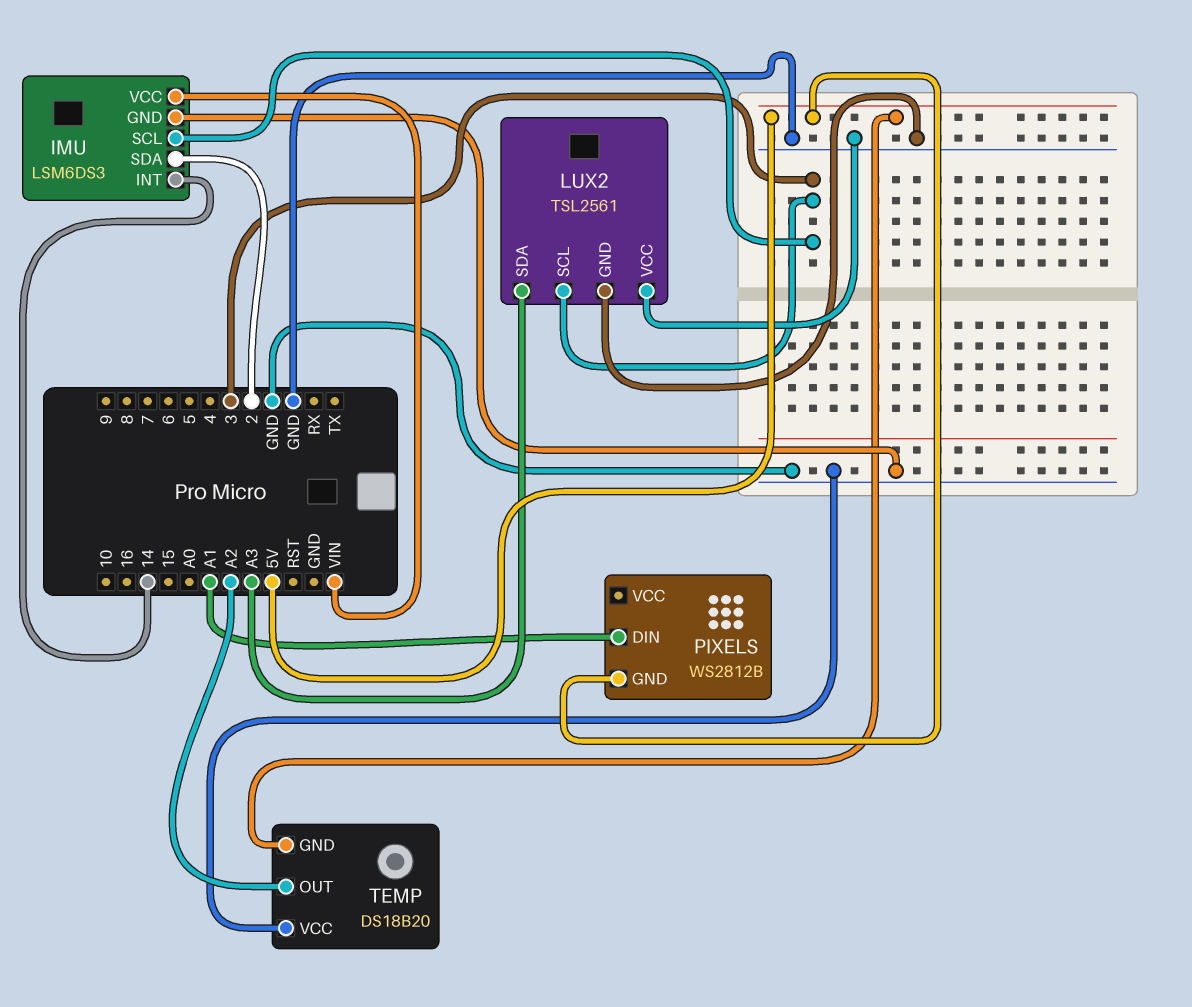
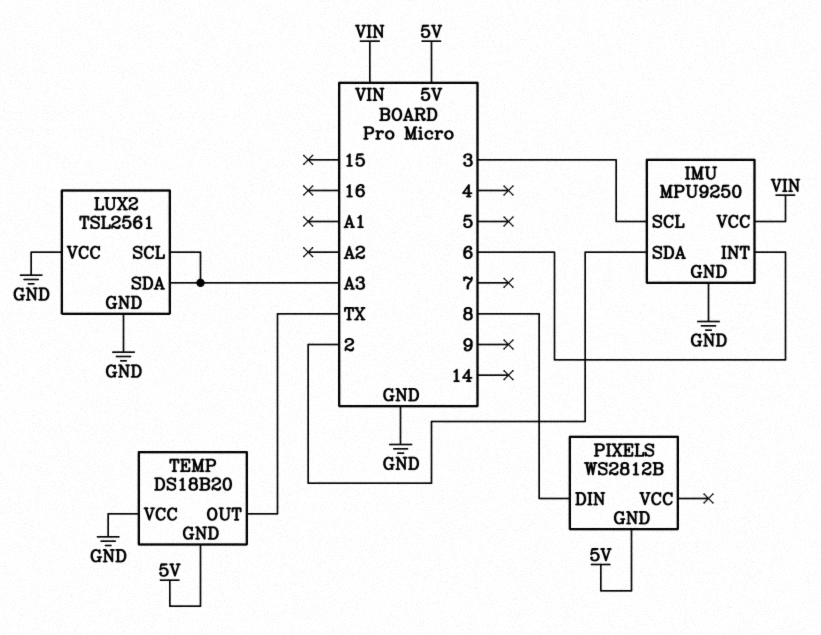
IMU: LSM6DS3 -> MPU9250
IMU pin INT: 14 -> 6
LUX2 pin SCL: 3 -> A3
PIXELS pin DIN: A1 -> 8
TEMP pin OUT: A2 -> TX

